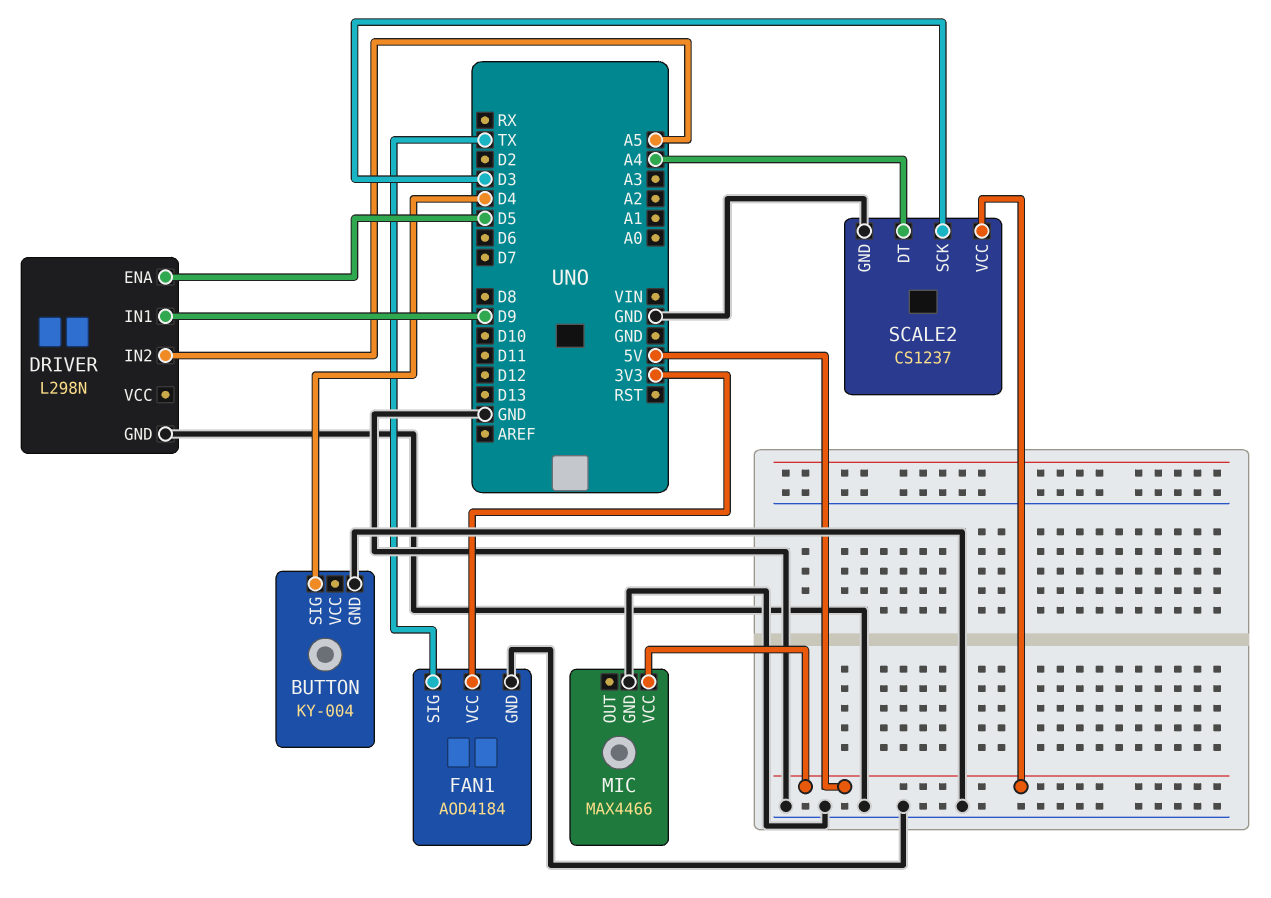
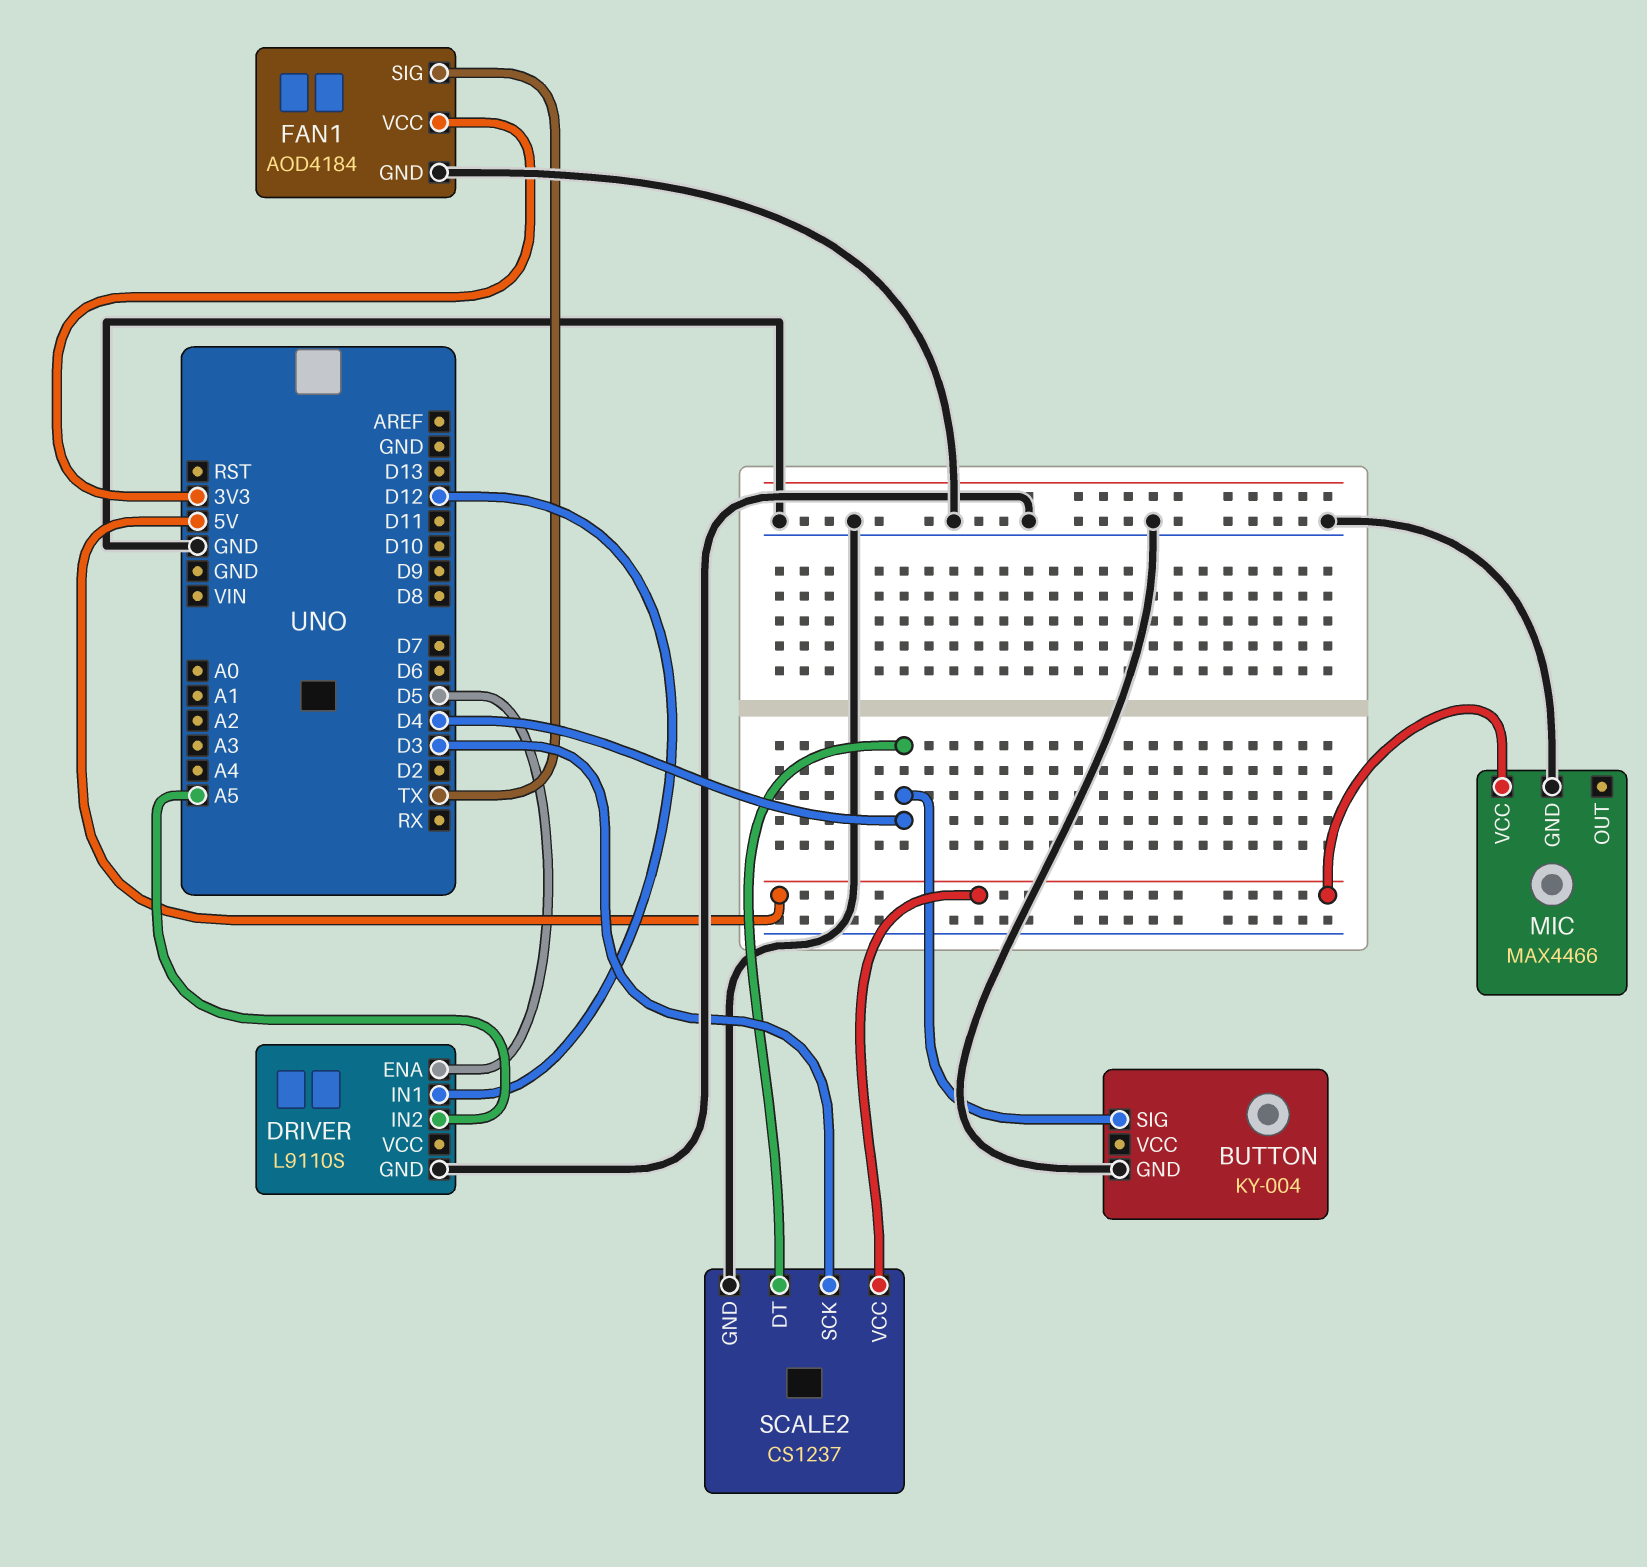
DRIVER: L298N -> L9110S
DRIVER pin IN1: D9 -> D12
SCALE2 pin DT: A4 -> D4

